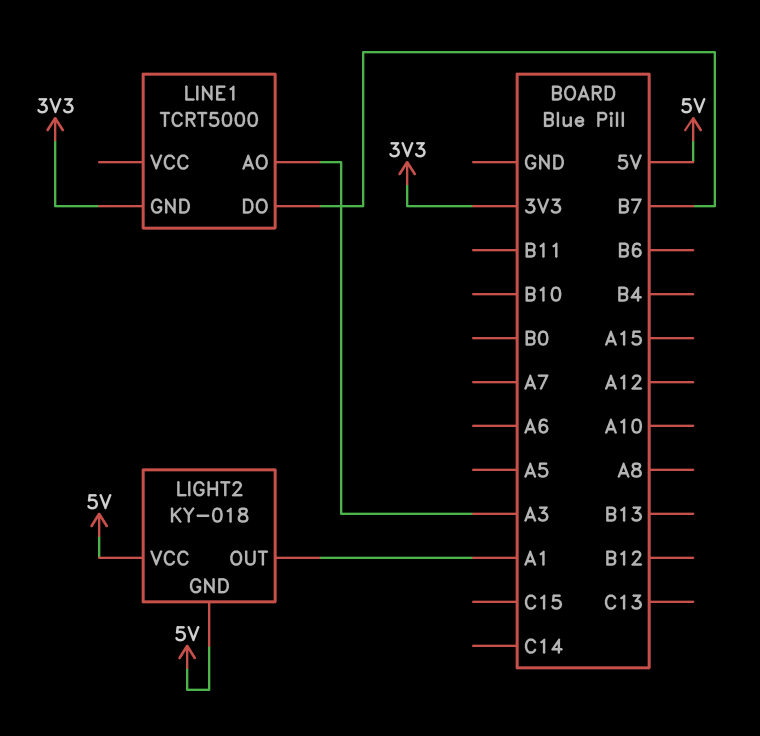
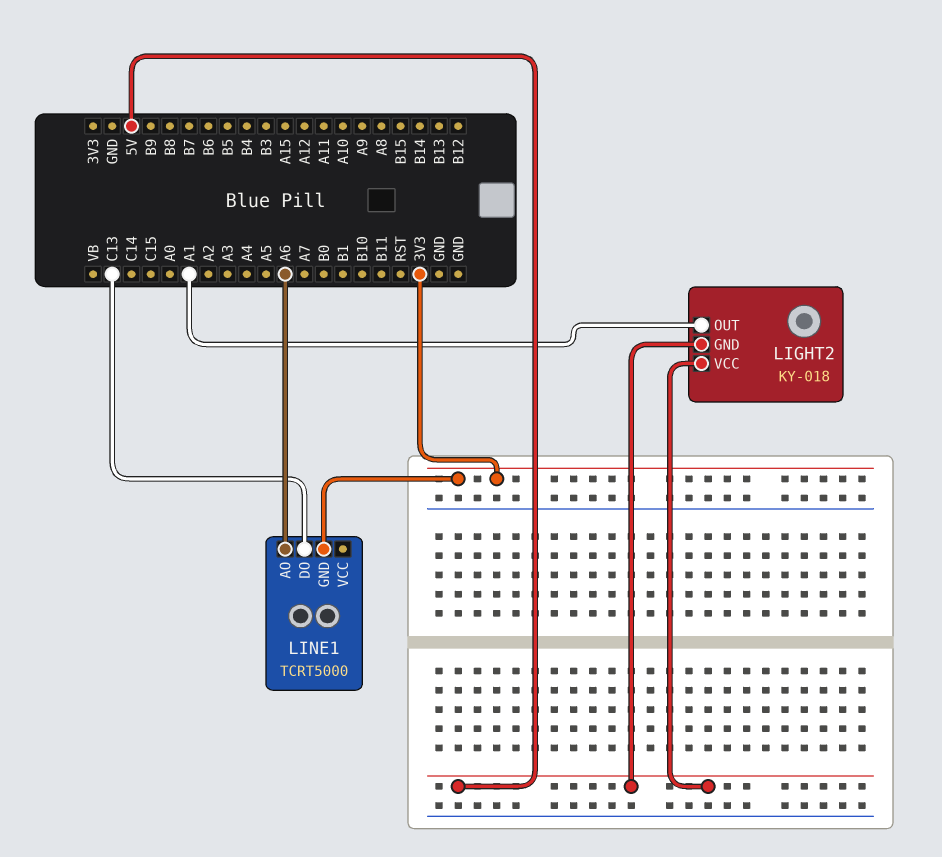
LINE1 pin AO: A3 -> A6
LINE1 pin DO: B7 -> C13

